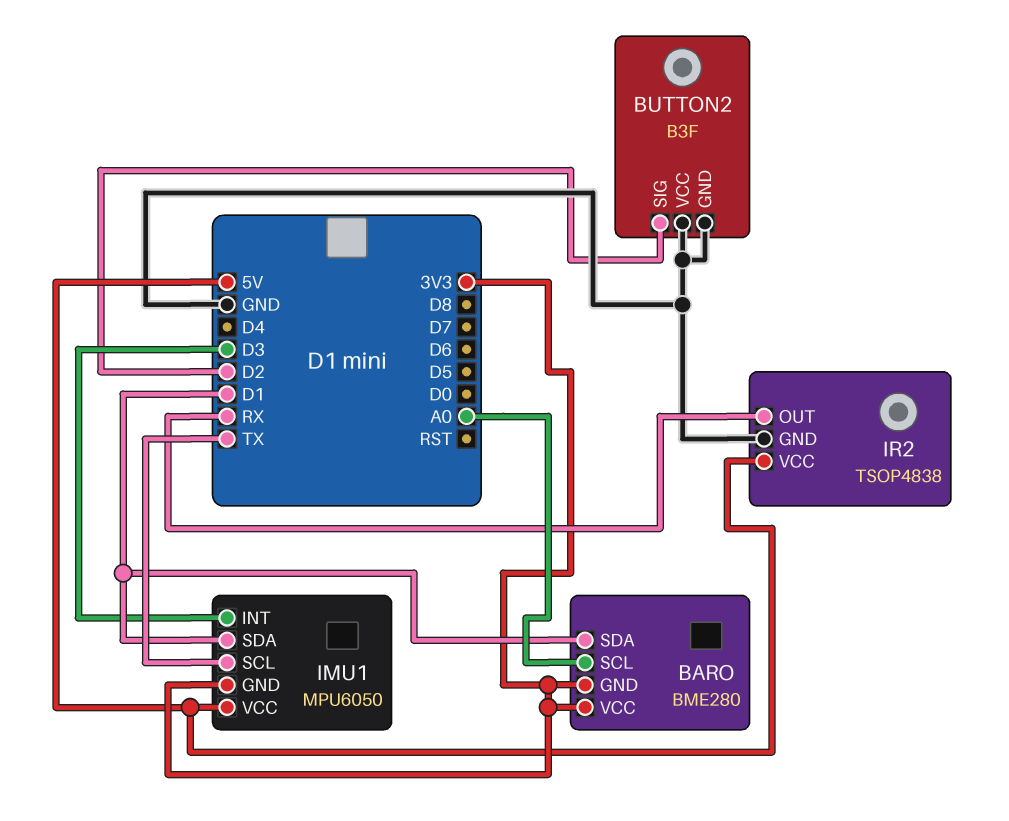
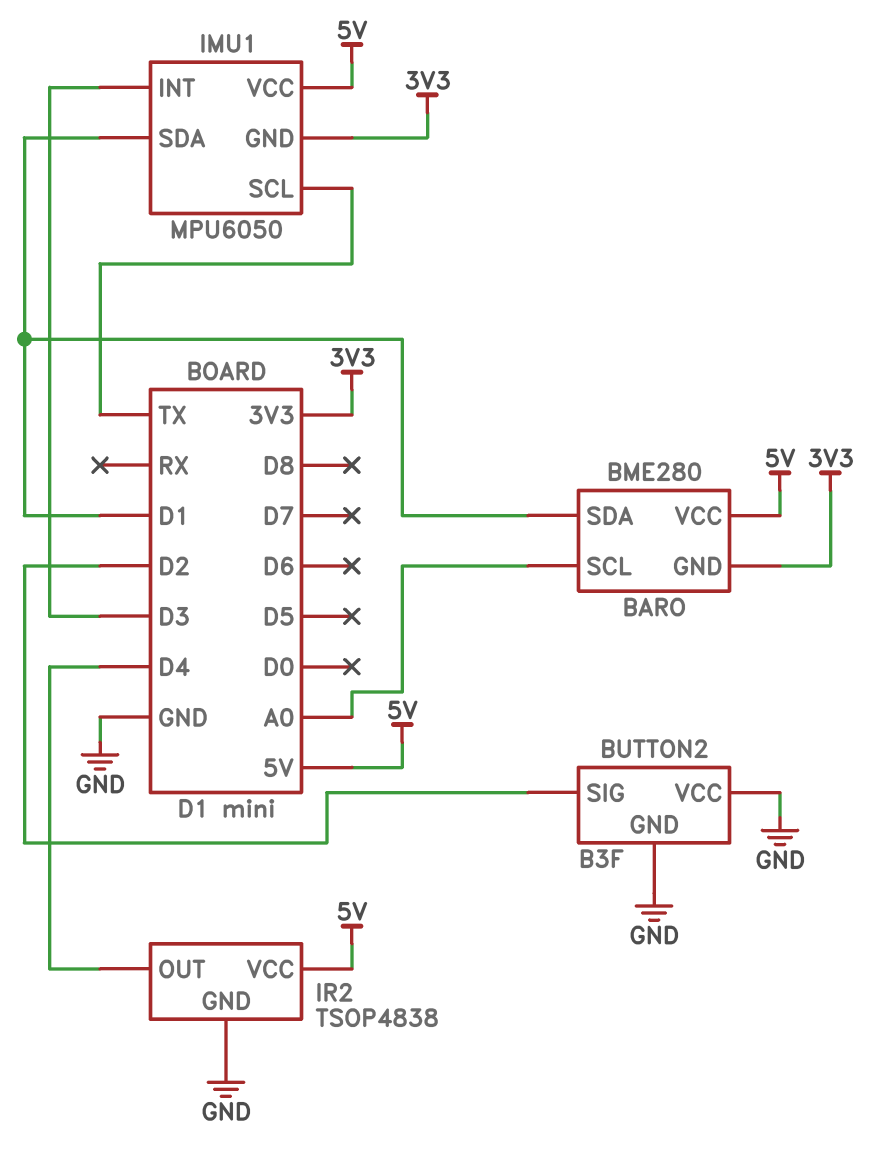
BARO pin VCC: 3V3 -> 5V
IR2 pin OUT: RX -> D4

